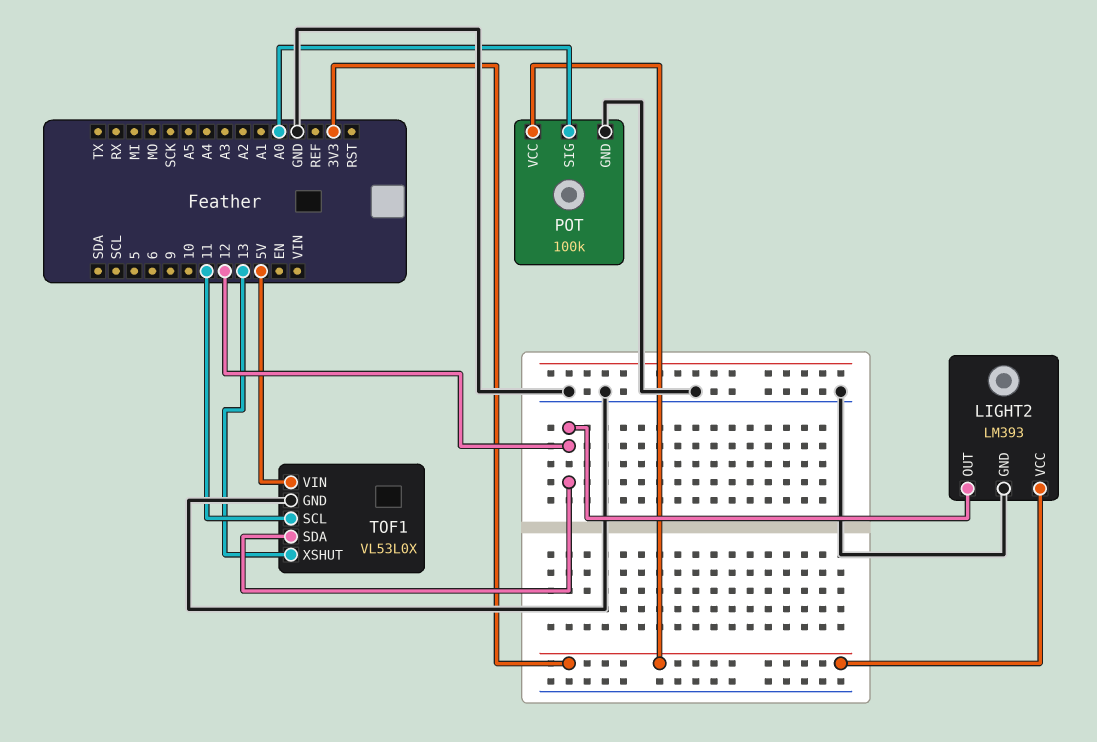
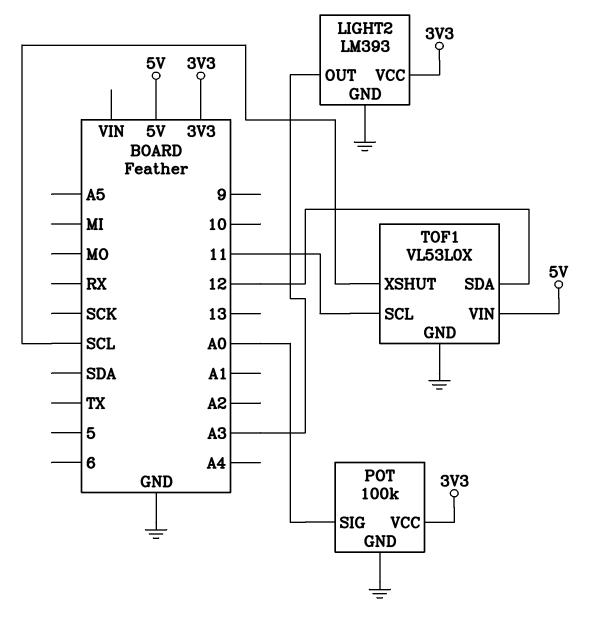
LIGHT2 pin OUT: 12 -> A3
TOF1 pin XSHUT: 13 -> SCL

